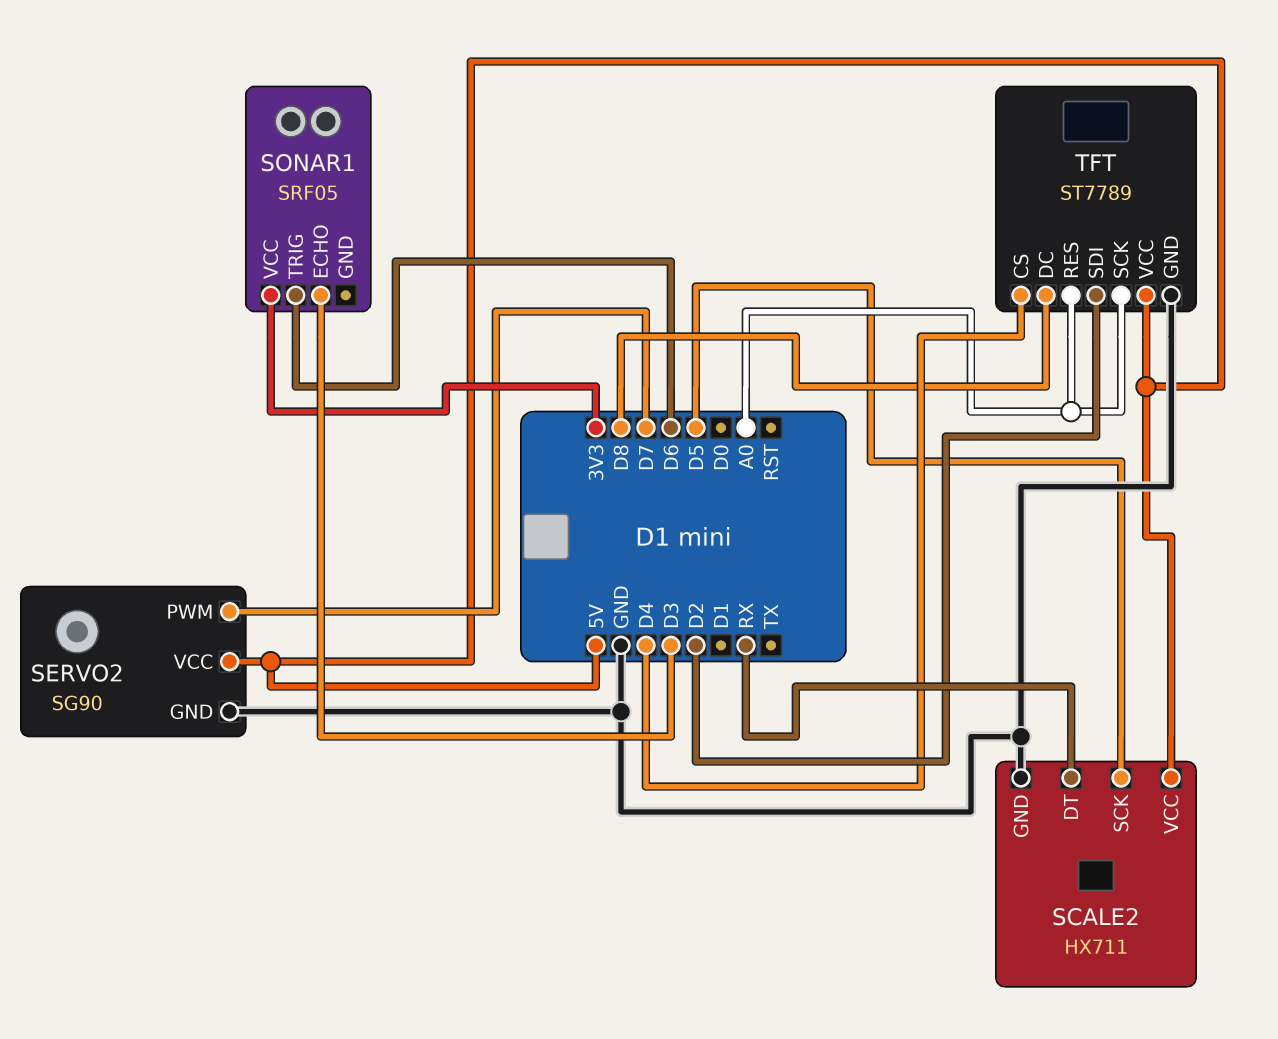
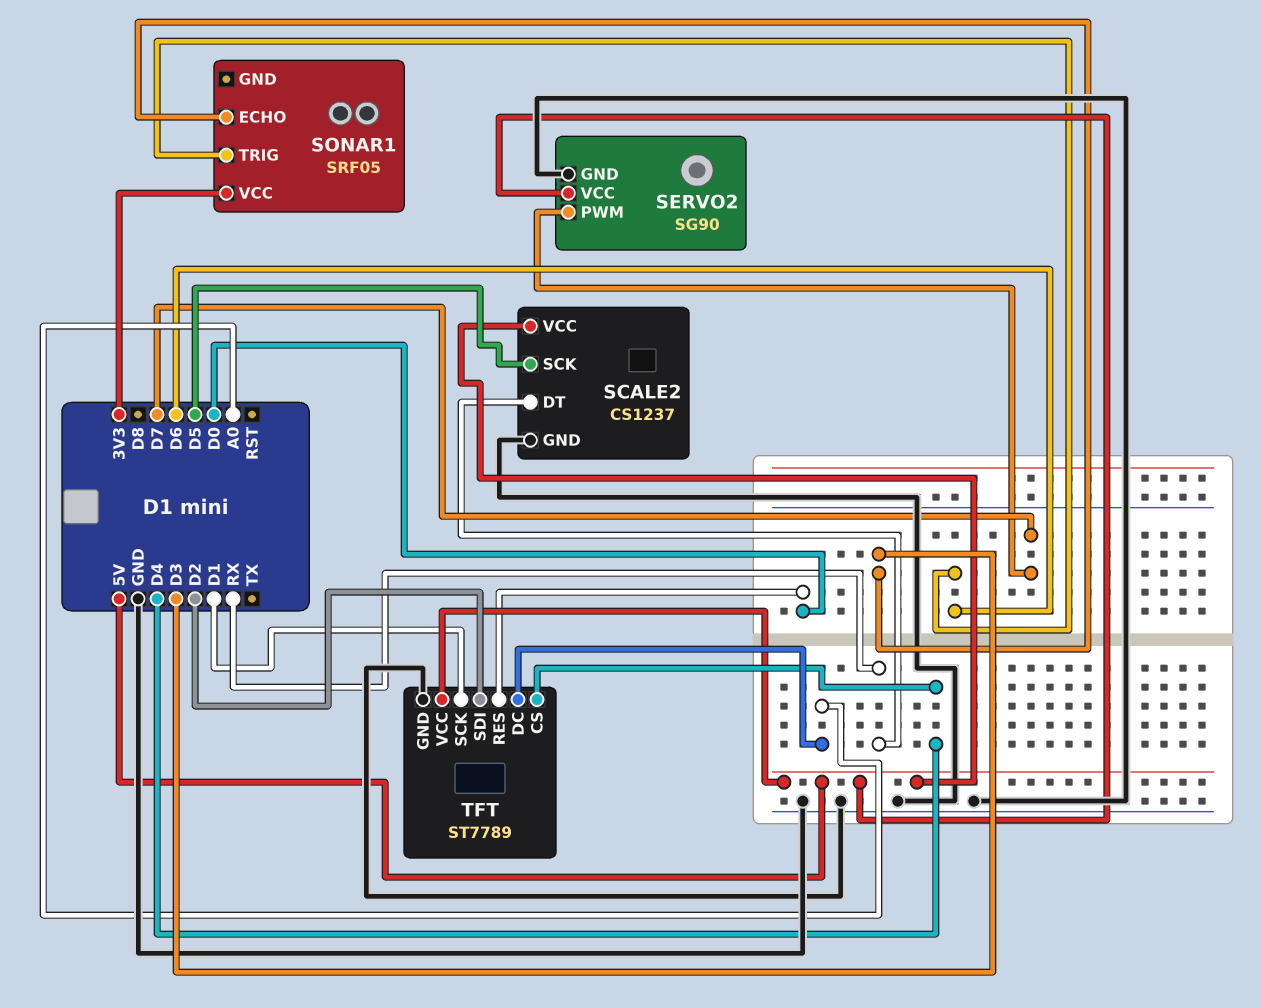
SCALE2: HX711 -> CS1237
TFT pin DC: D8 -> A0
TFT pin RES: A0 -> D0
TFT pin SCK: A0 -> D1

